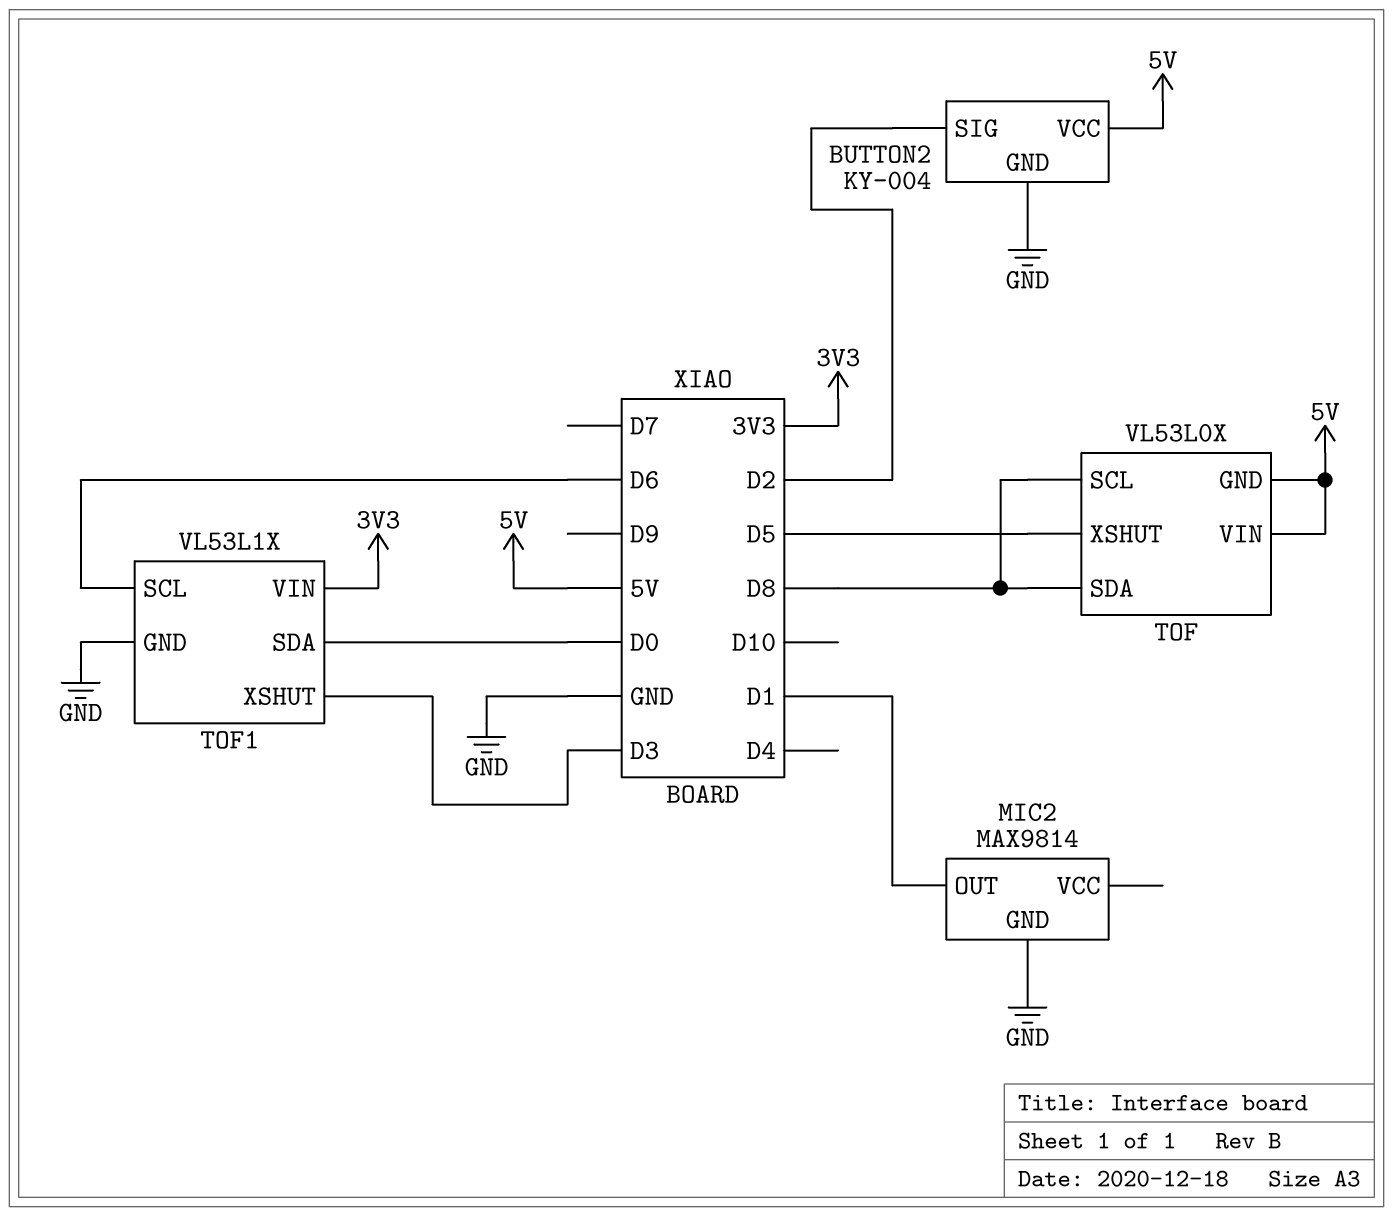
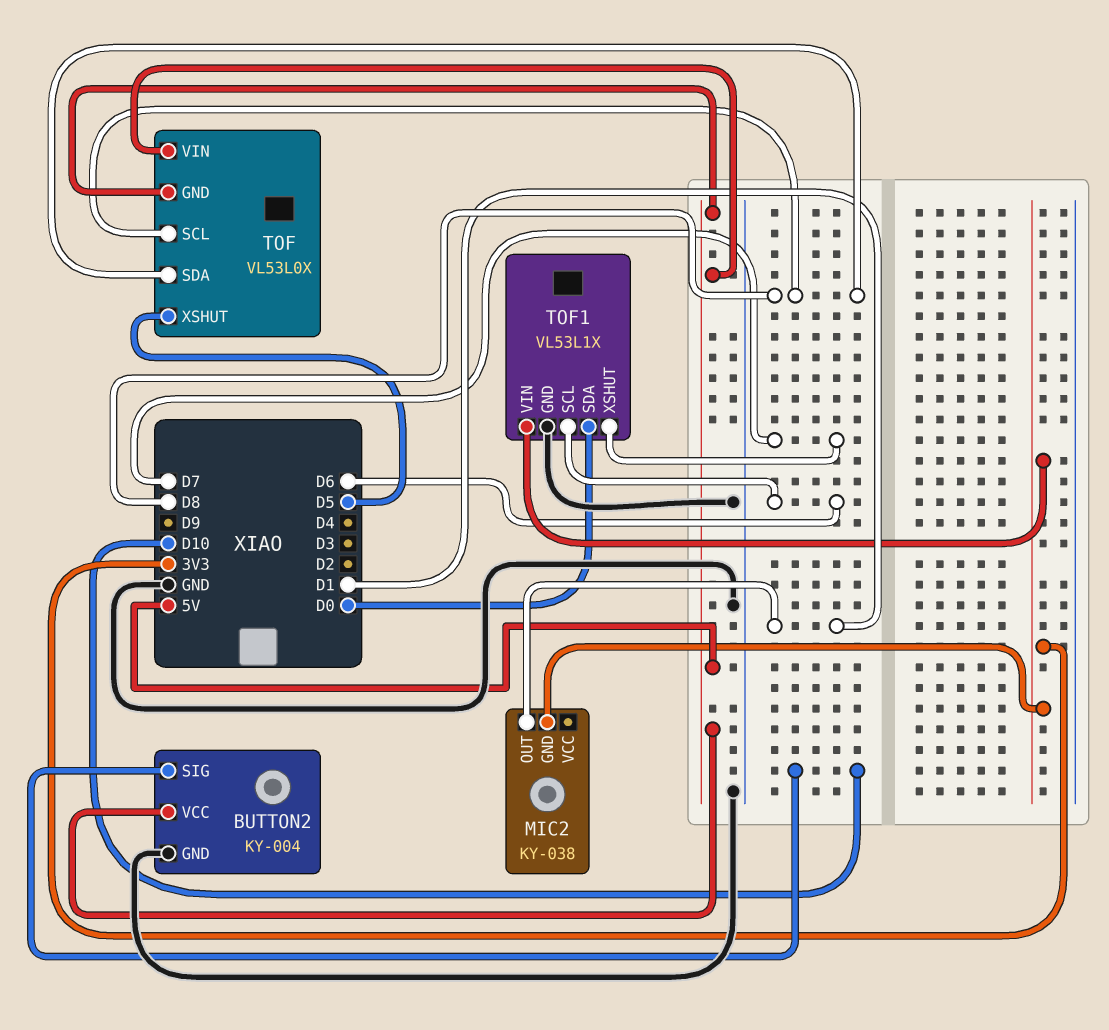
BUTTON2 pin SIG: D2 -> D10
MIC2: MAX9814 -> KY-038
MIC2 pin GND: GND -> 3V3
TOF1 pin XSHUT: D3 -> D7

